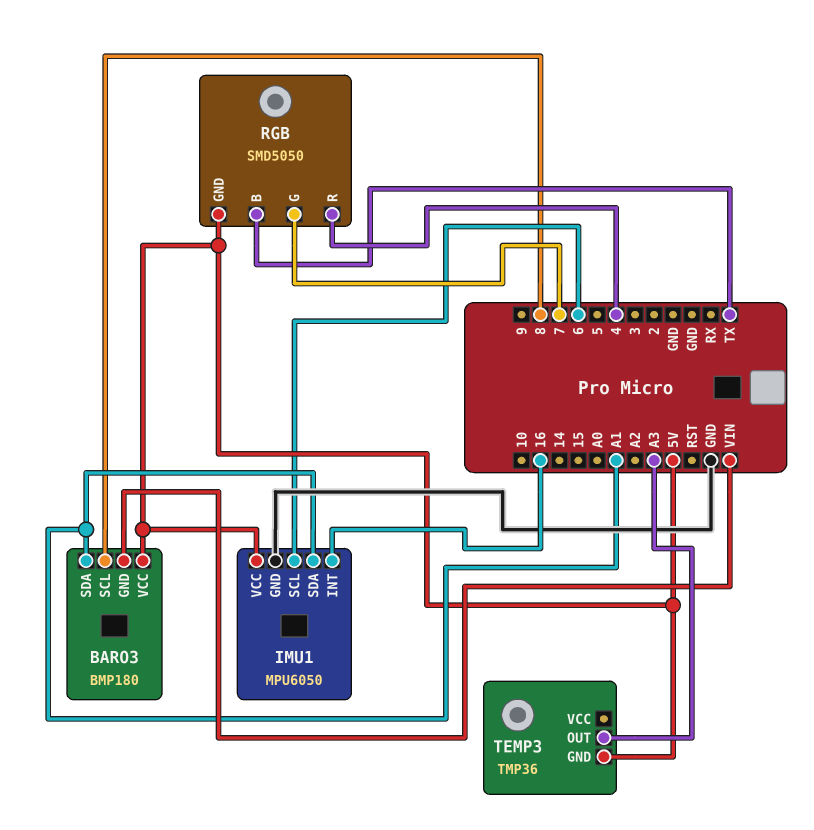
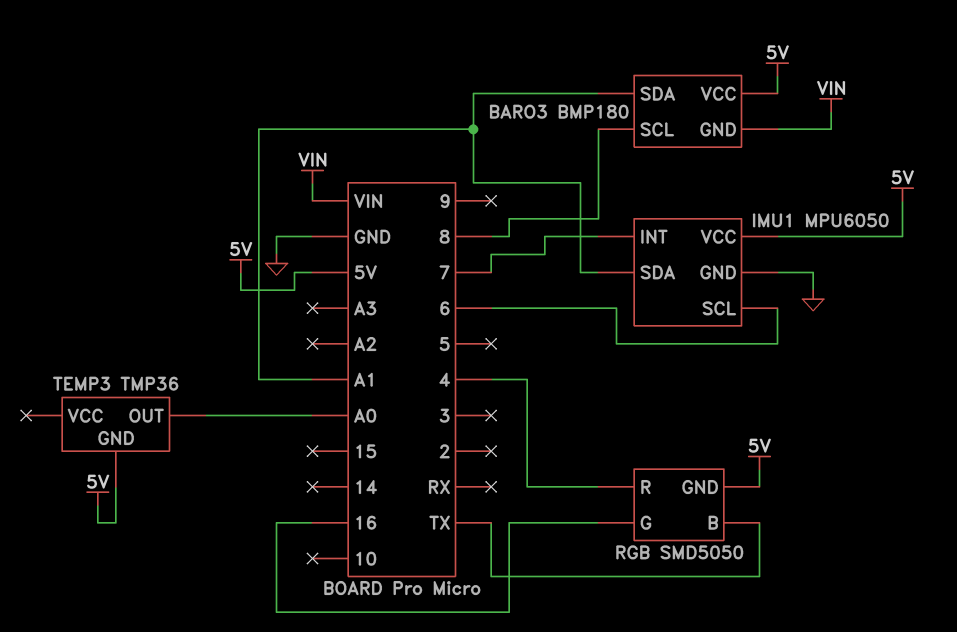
IMU1 pin INT: 16 -> 7
RGB pin G: 7 -> 16
TEMP3 pin OUT: A3 -> A0

